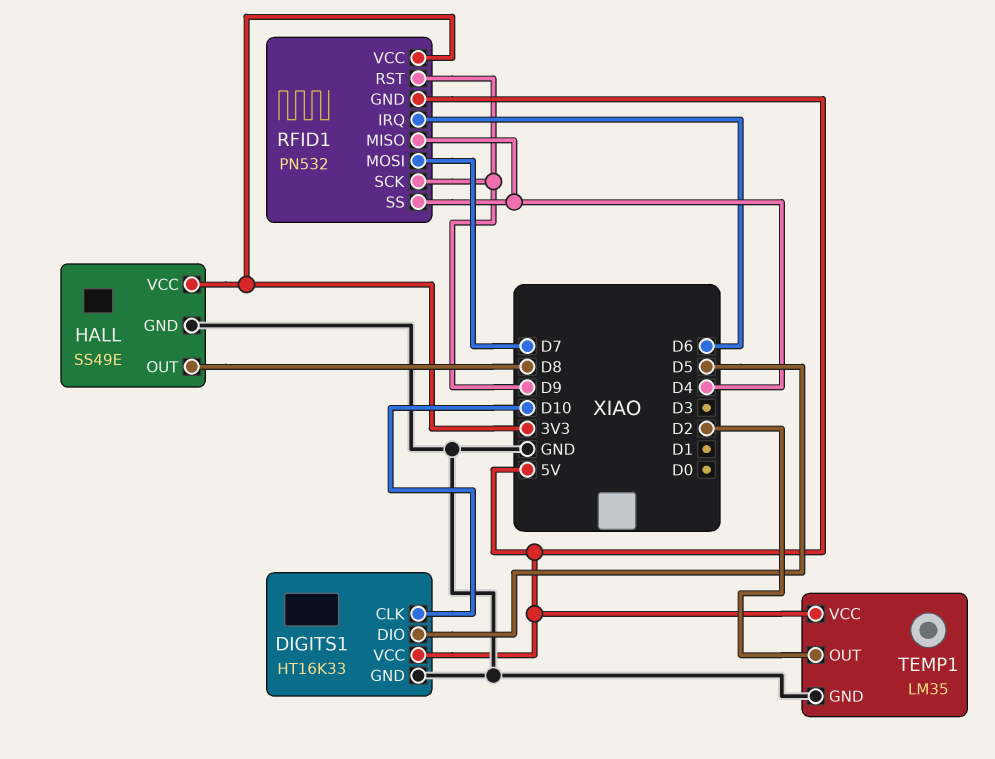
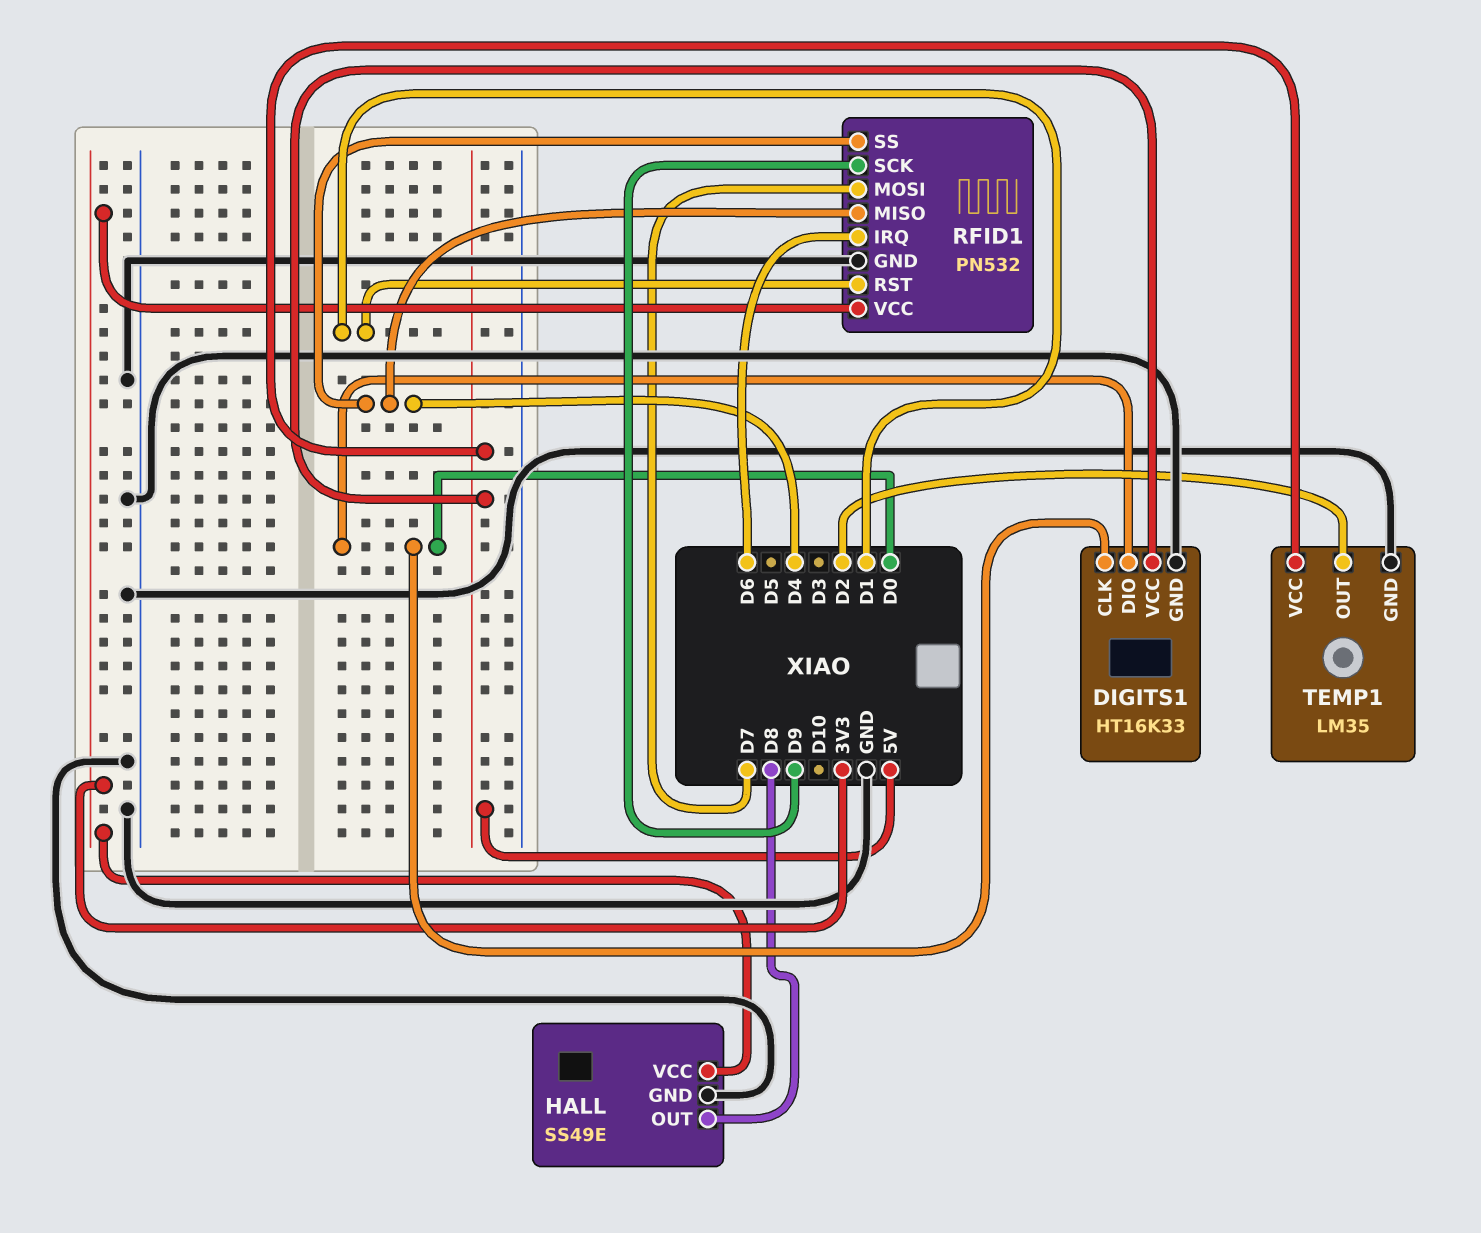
DIGITS1 pin CLK: D10 -> D0
DIGITS1 pin DIO: D5 -> D0
RFID1 pin GND: 5V -> GND
RFID1 pin RST: D9 -> D1

